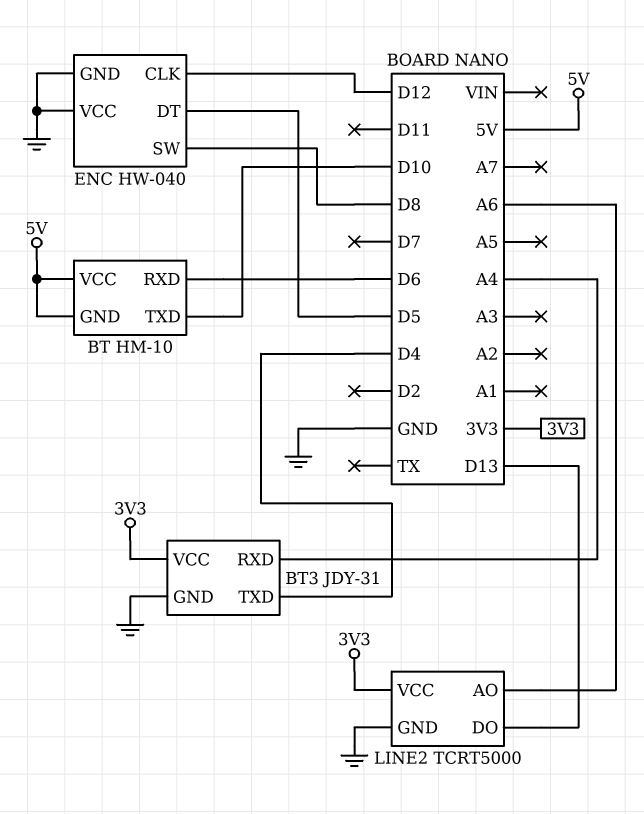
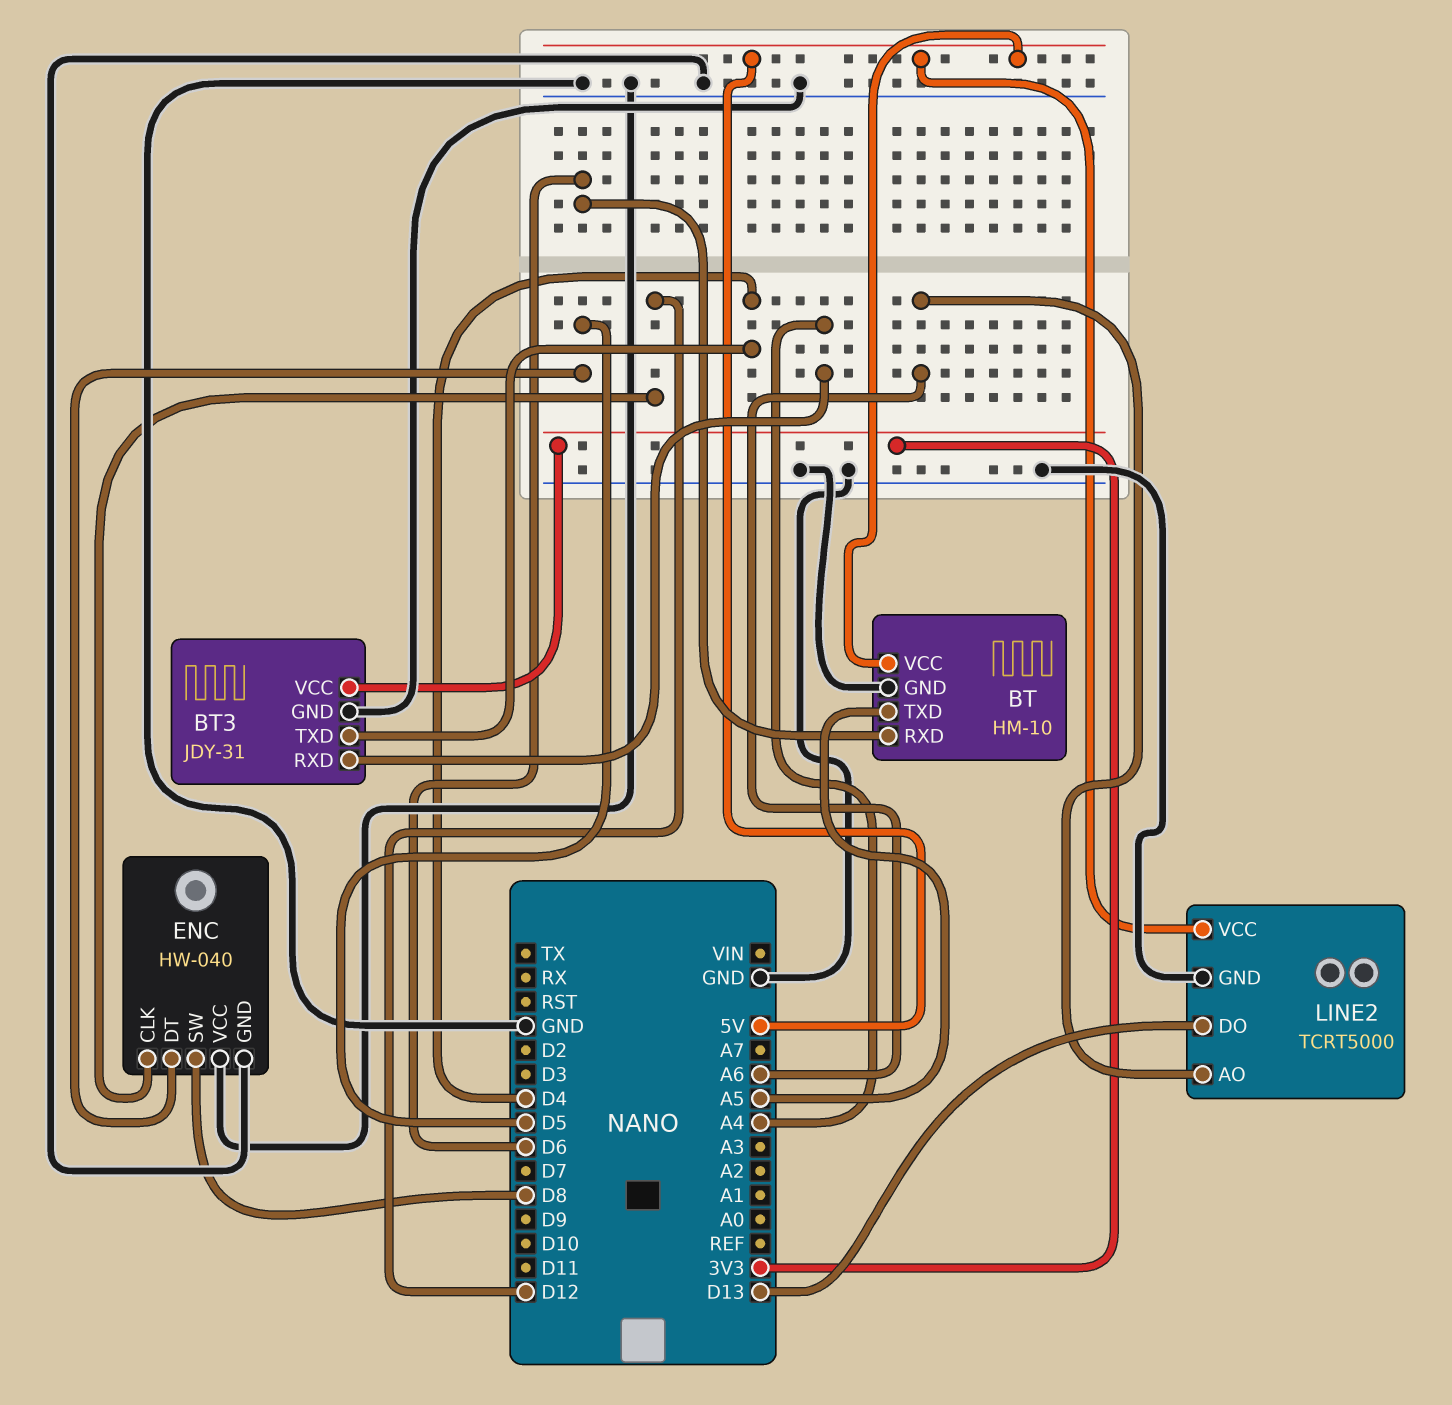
BT pin GND: 5V -> GND
BT pin TXD: D10 -> A5
LINE2 pin VCC: 3V3 -> 5V

